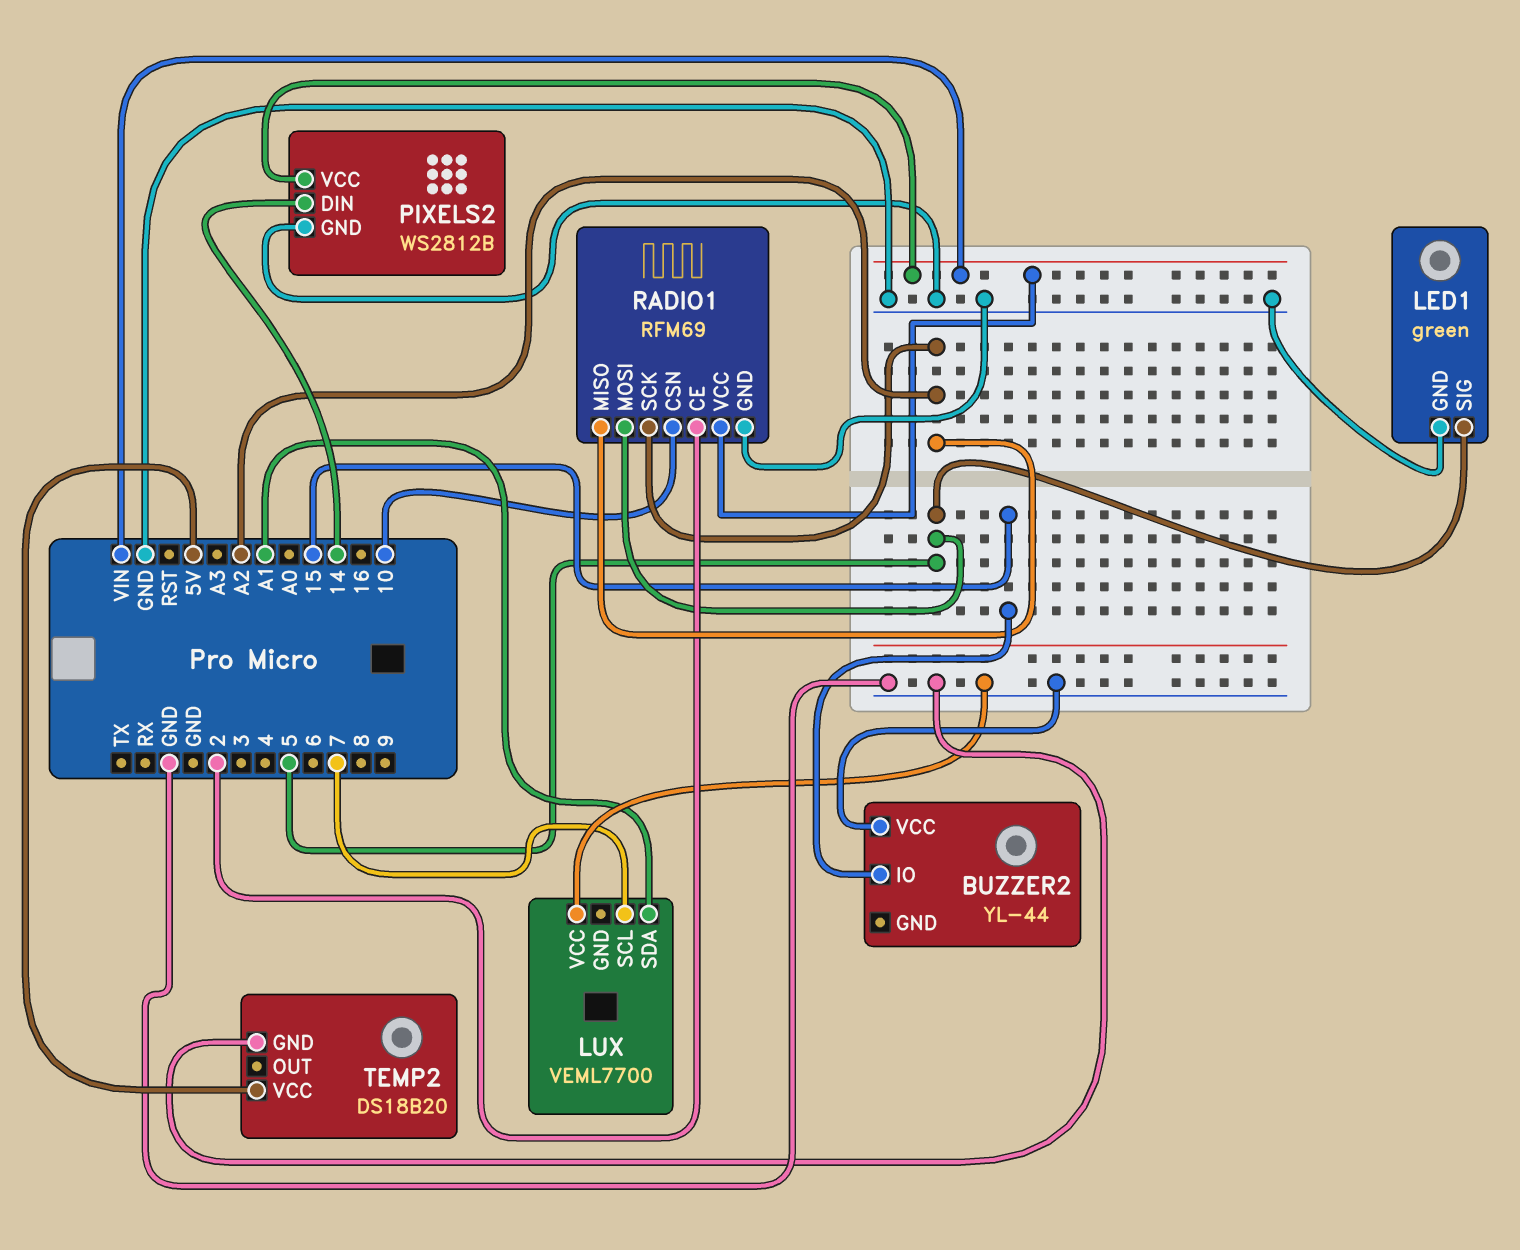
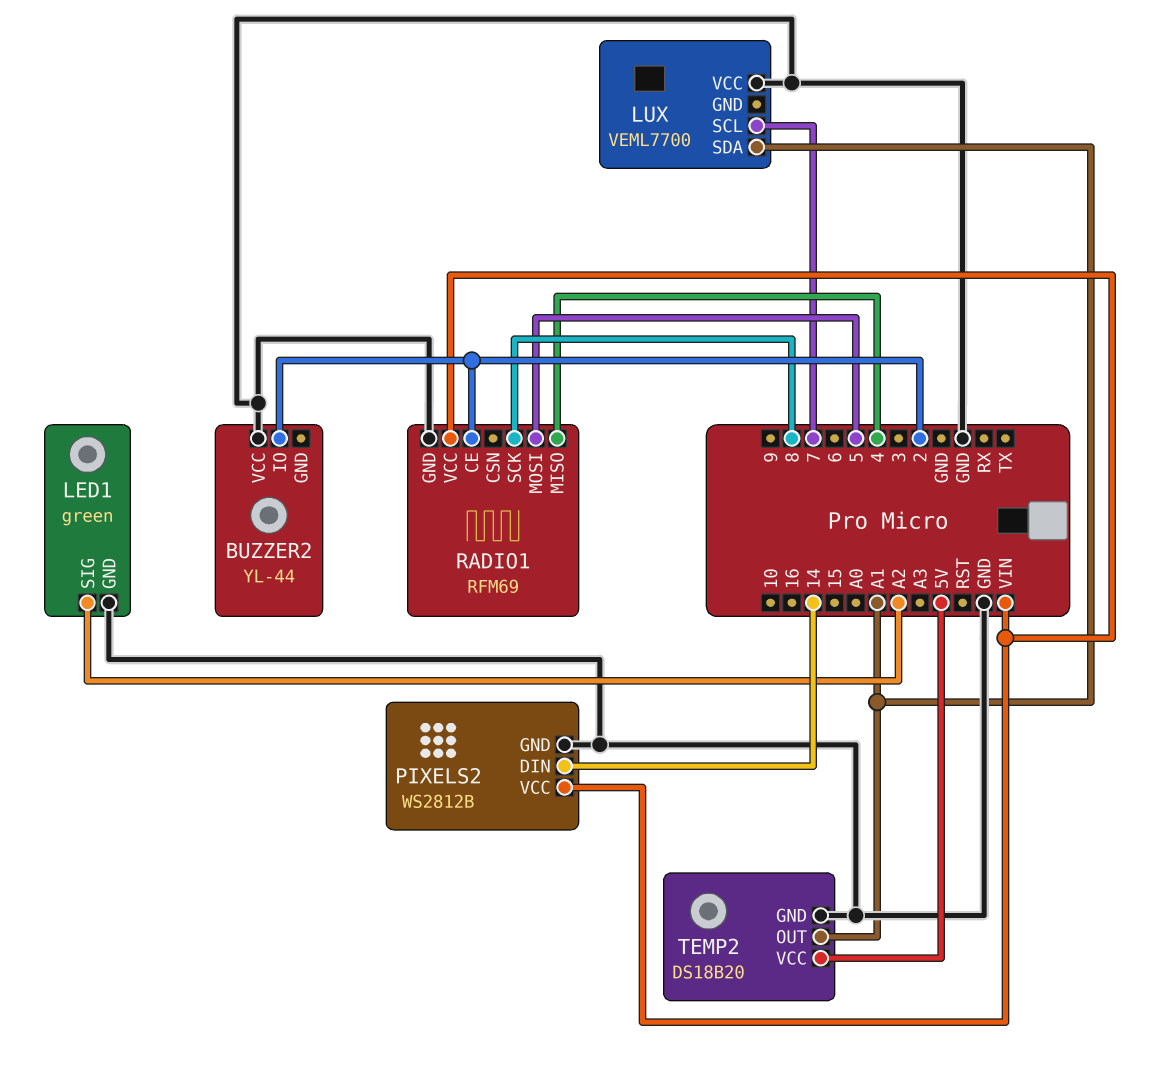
BUZZER2 pin IO: 15 -> 2
LED1 pin SIG: 5 -> A2
RADIO1 pin CSN: 10 -> none
RADIO1 pin MISO: A2 -> 4
RADIO1 pin SCK: A2 -> 8
TEMP2 pin OUT: none -> A1

